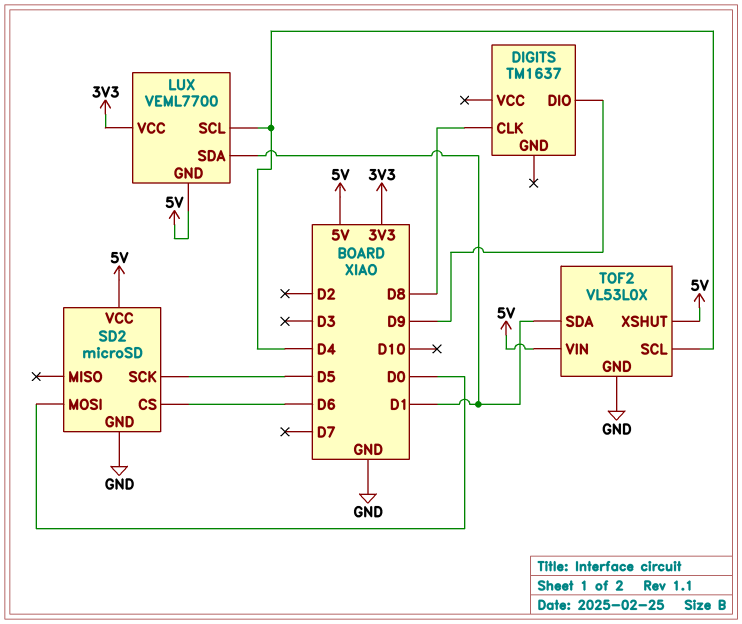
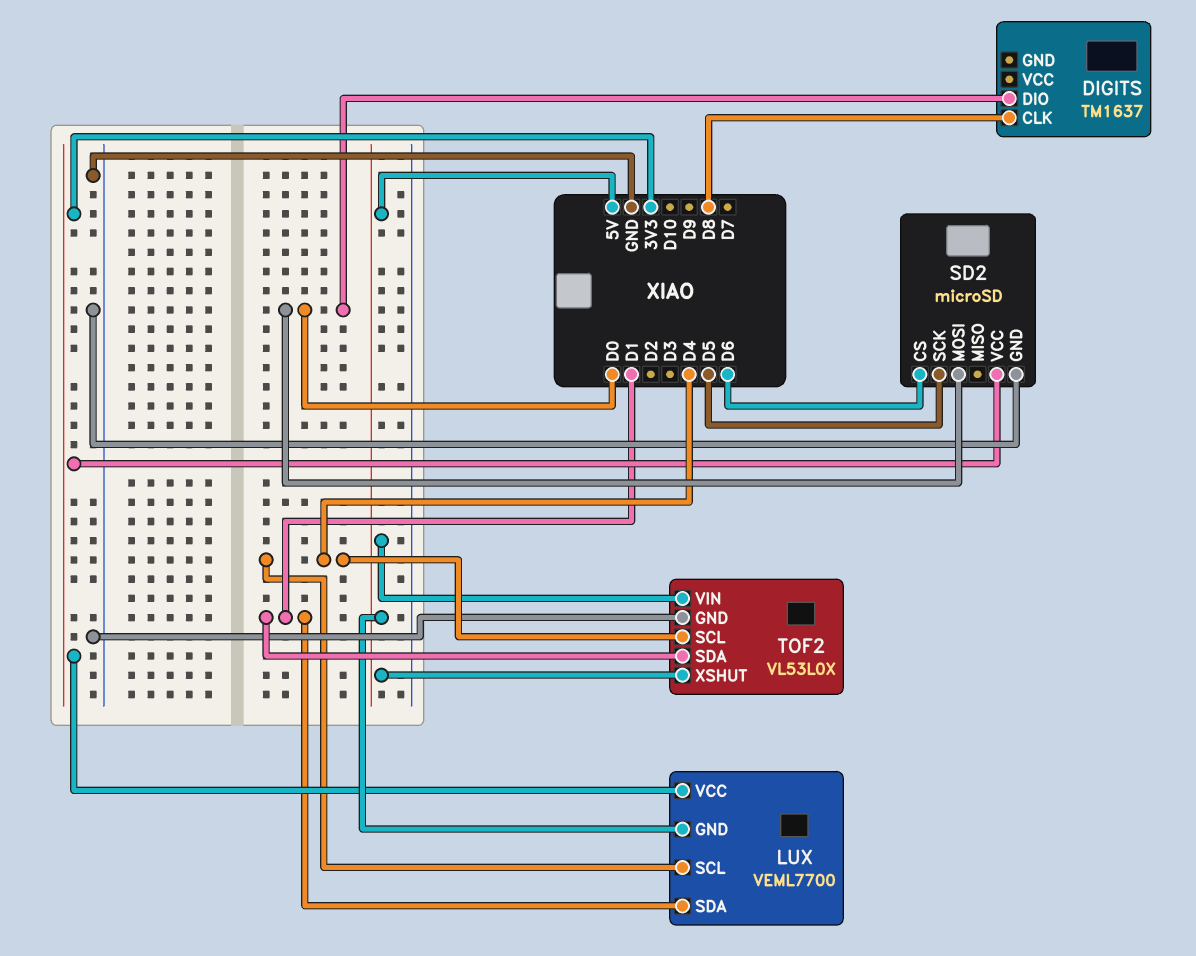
DIGITS pin DIO: D9 -> D0
SD2 pin VCC: 5V -> 3V3

